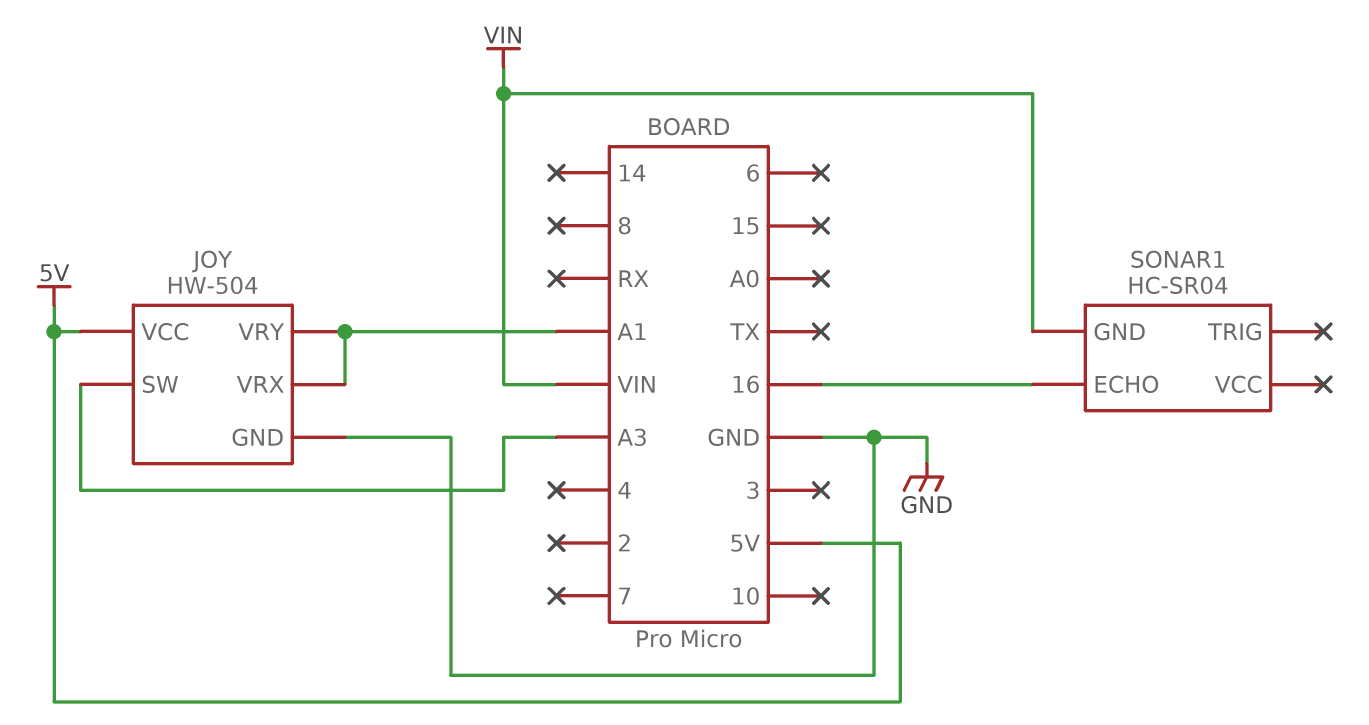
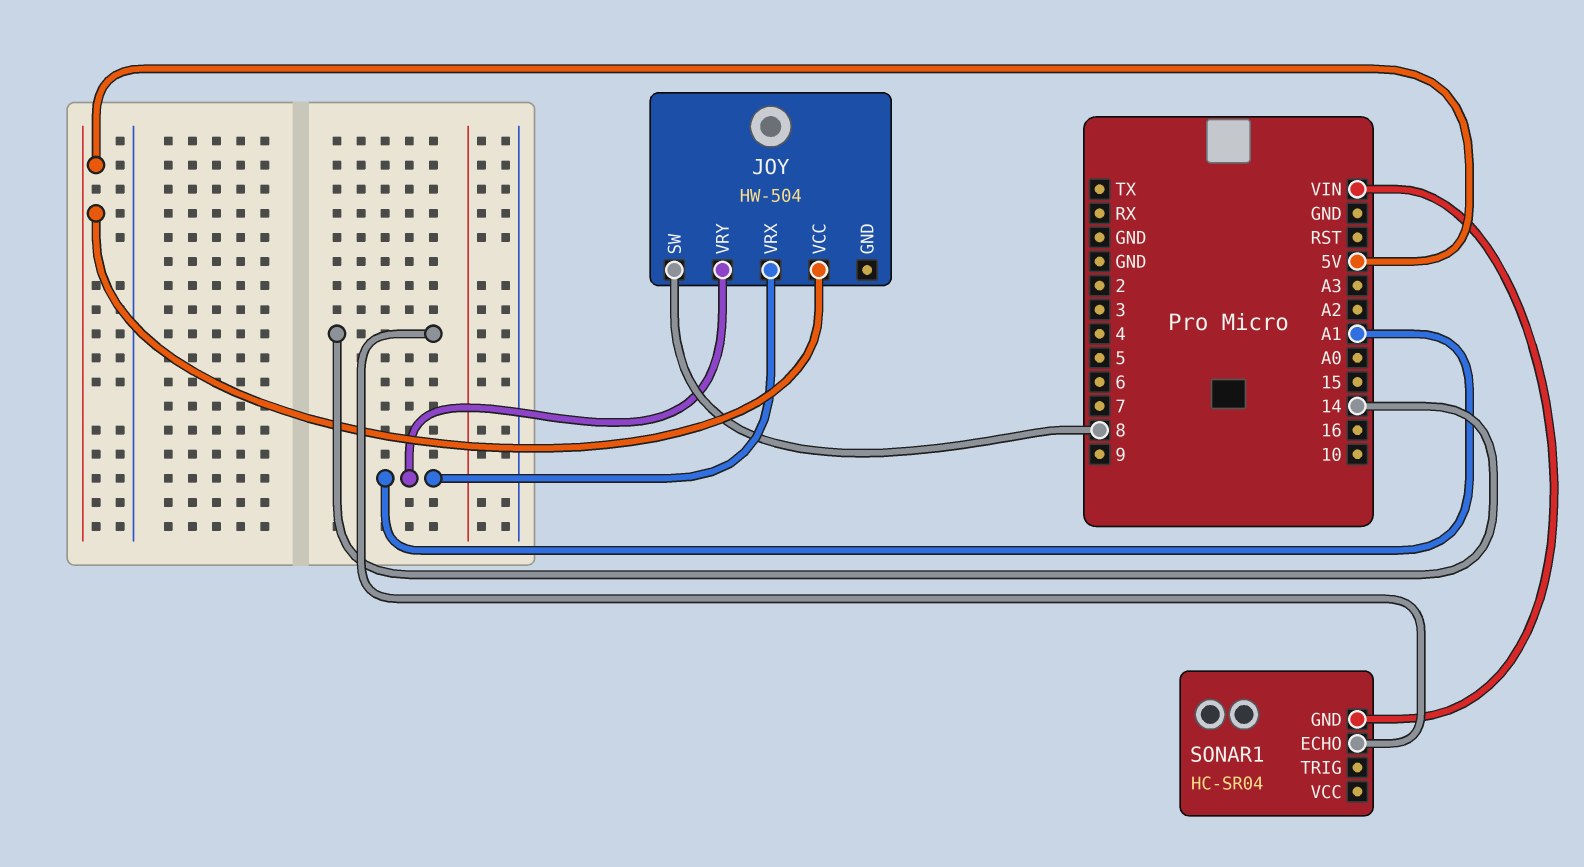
JOY pin GND: GND -> none
JOY pin SW: A3 -> 8
SONAR1 pin ECHO: 16 -> 14

